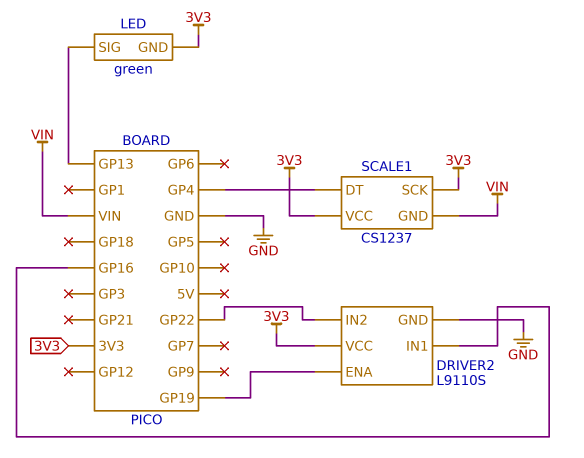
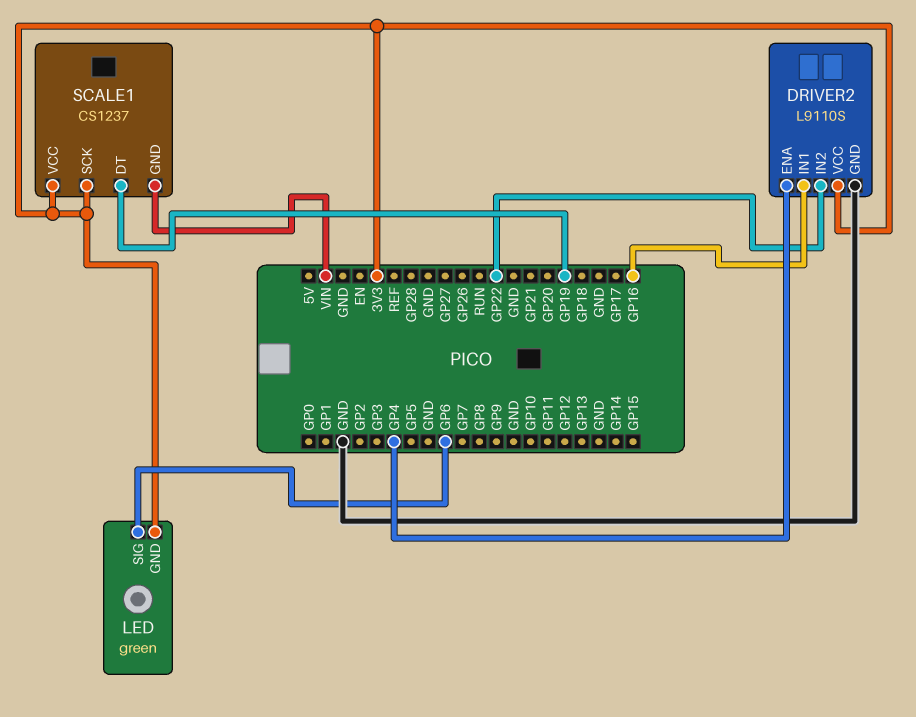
DRIVER2 pin ENA: GP19 -> GP4
LED pin SIG: GP13 -> GP6
SCALE1 pin DT: GP4 -> GP19

